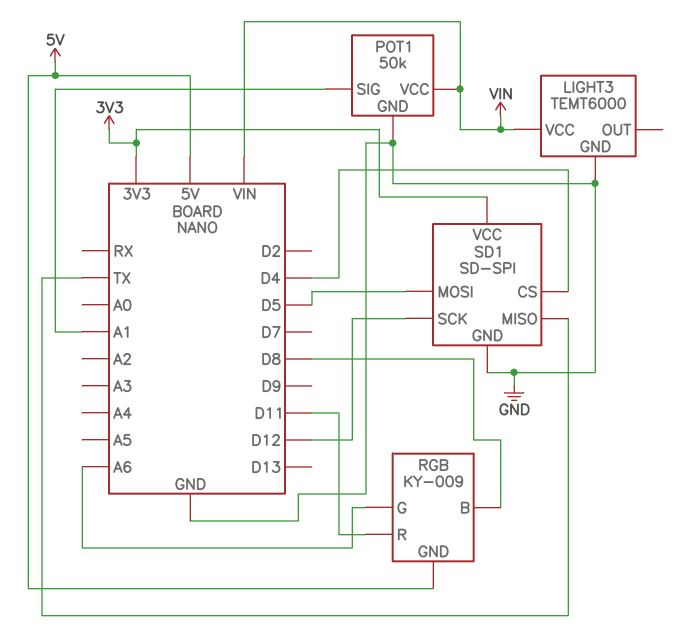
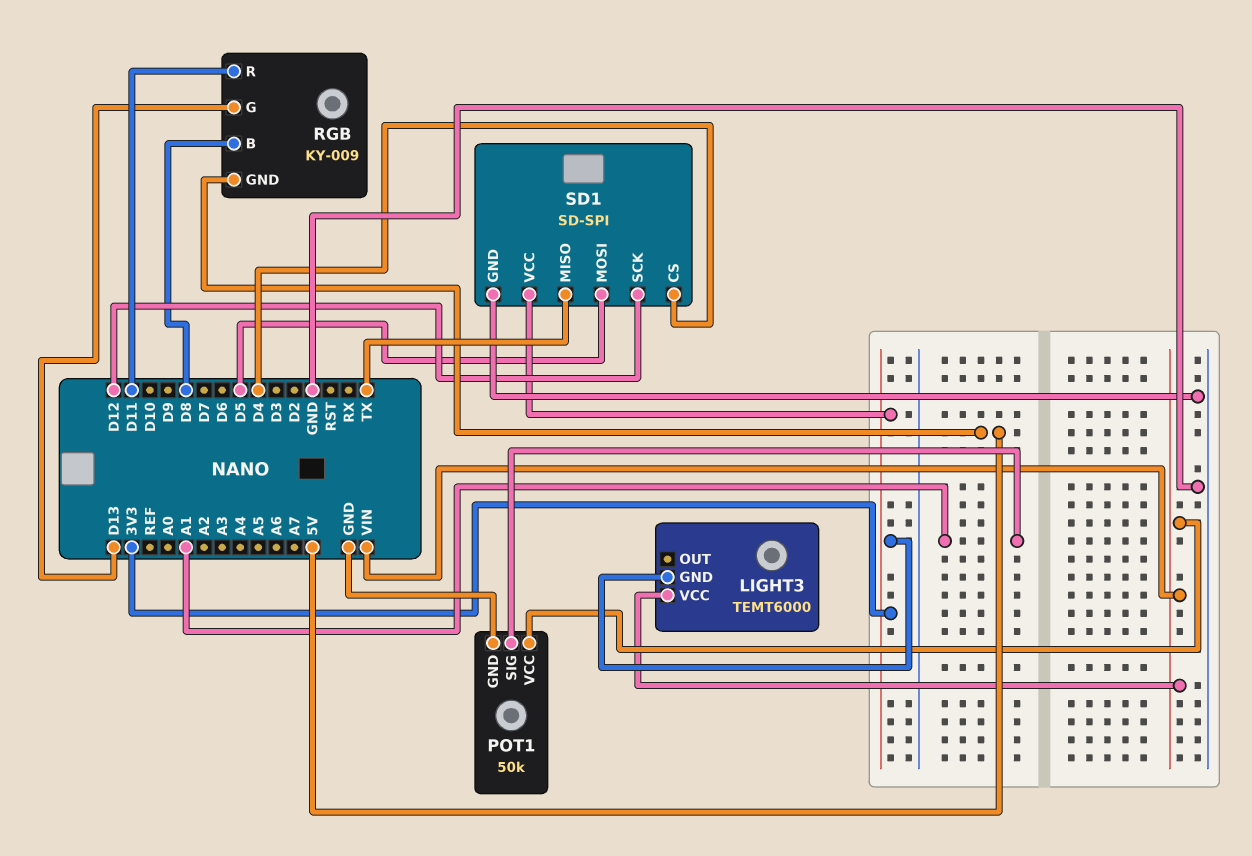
LIGHT3 pin GND: GND -> 3V3
RGB pin G: A6 -> D13

